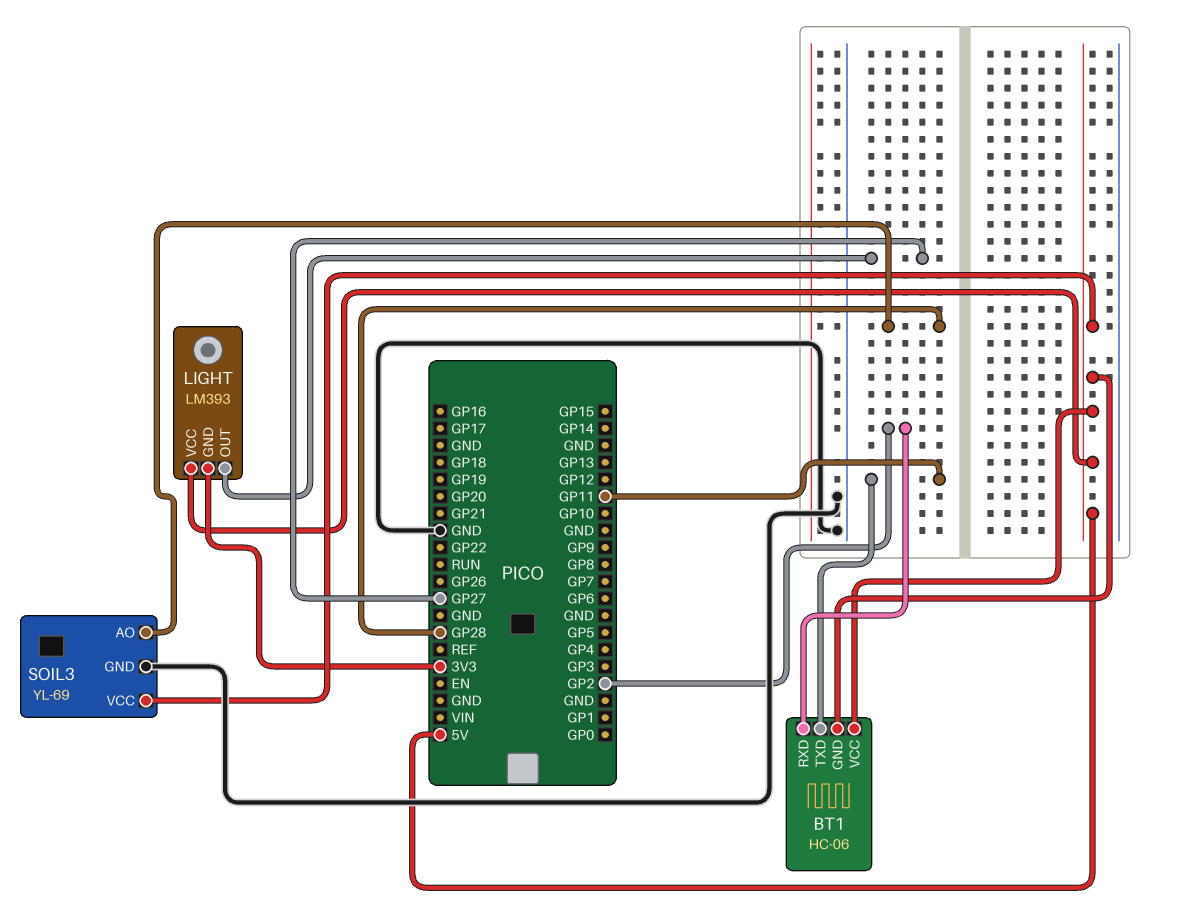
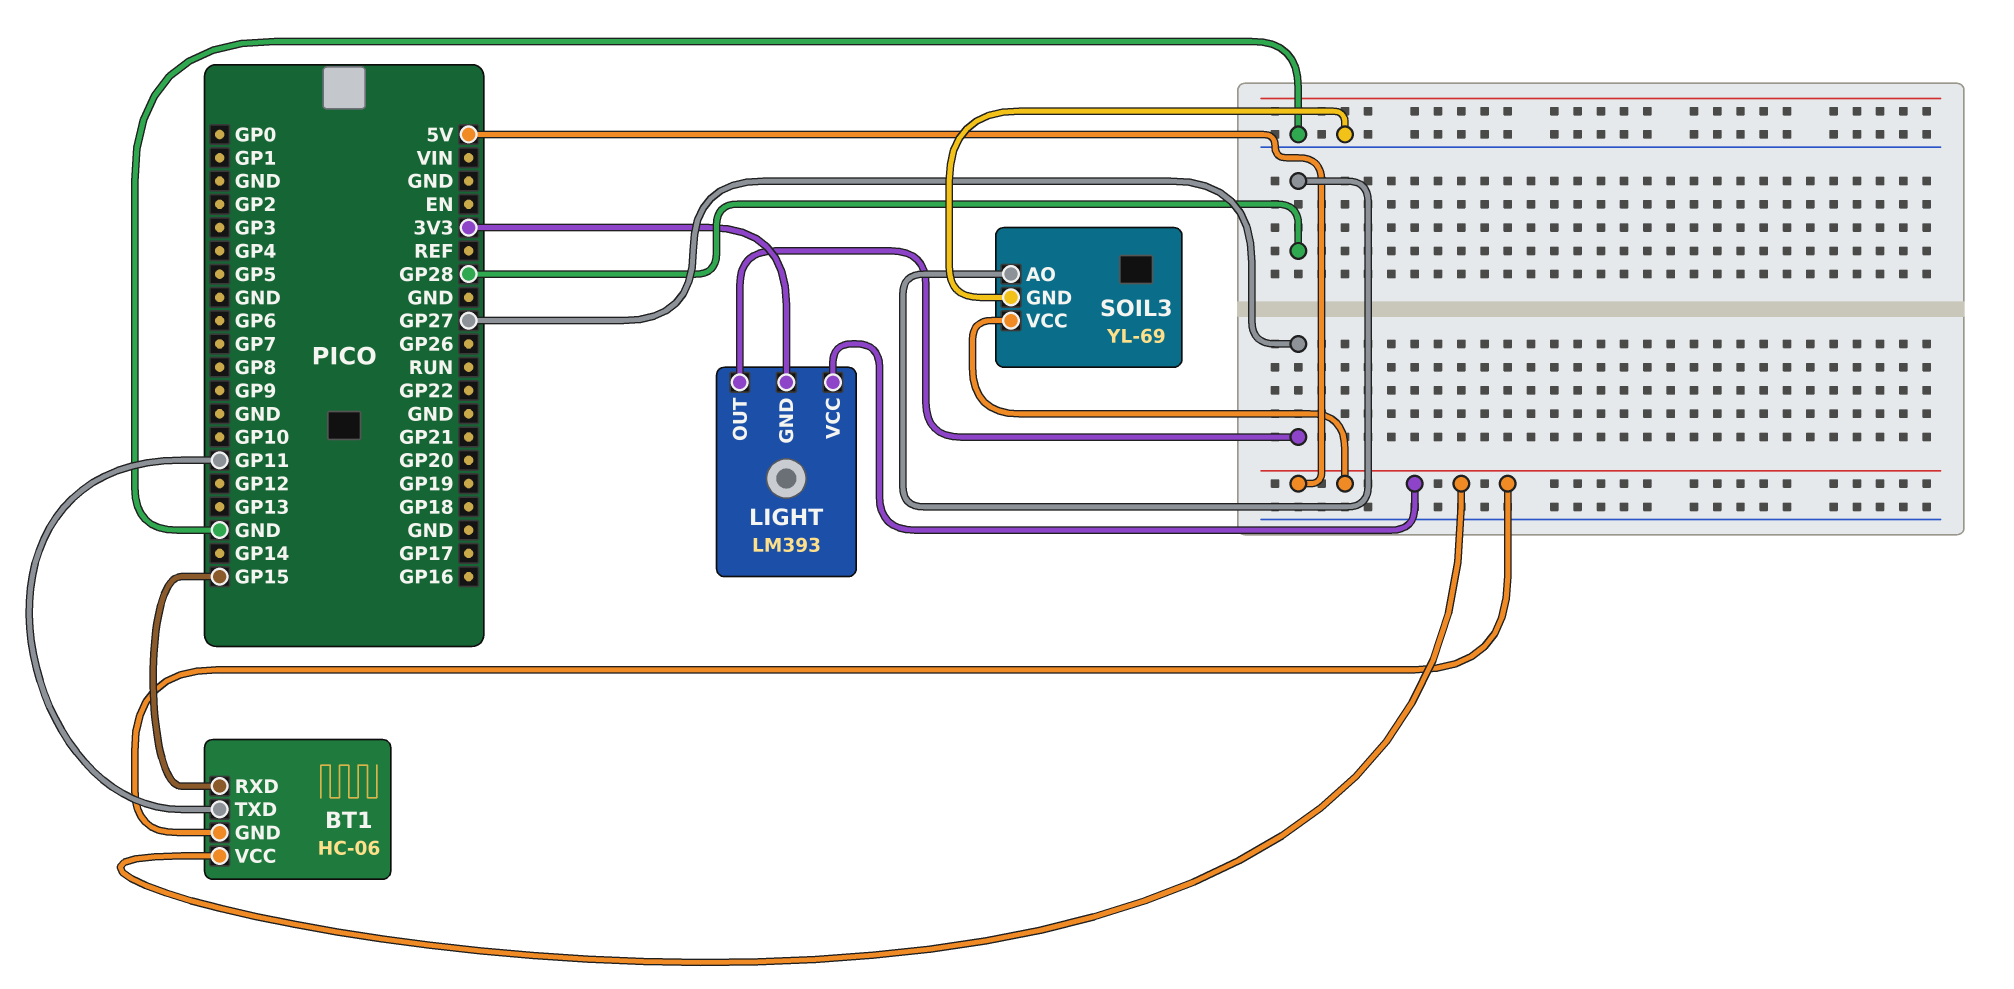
BT1 pin RXD: GP2 -> GP15

